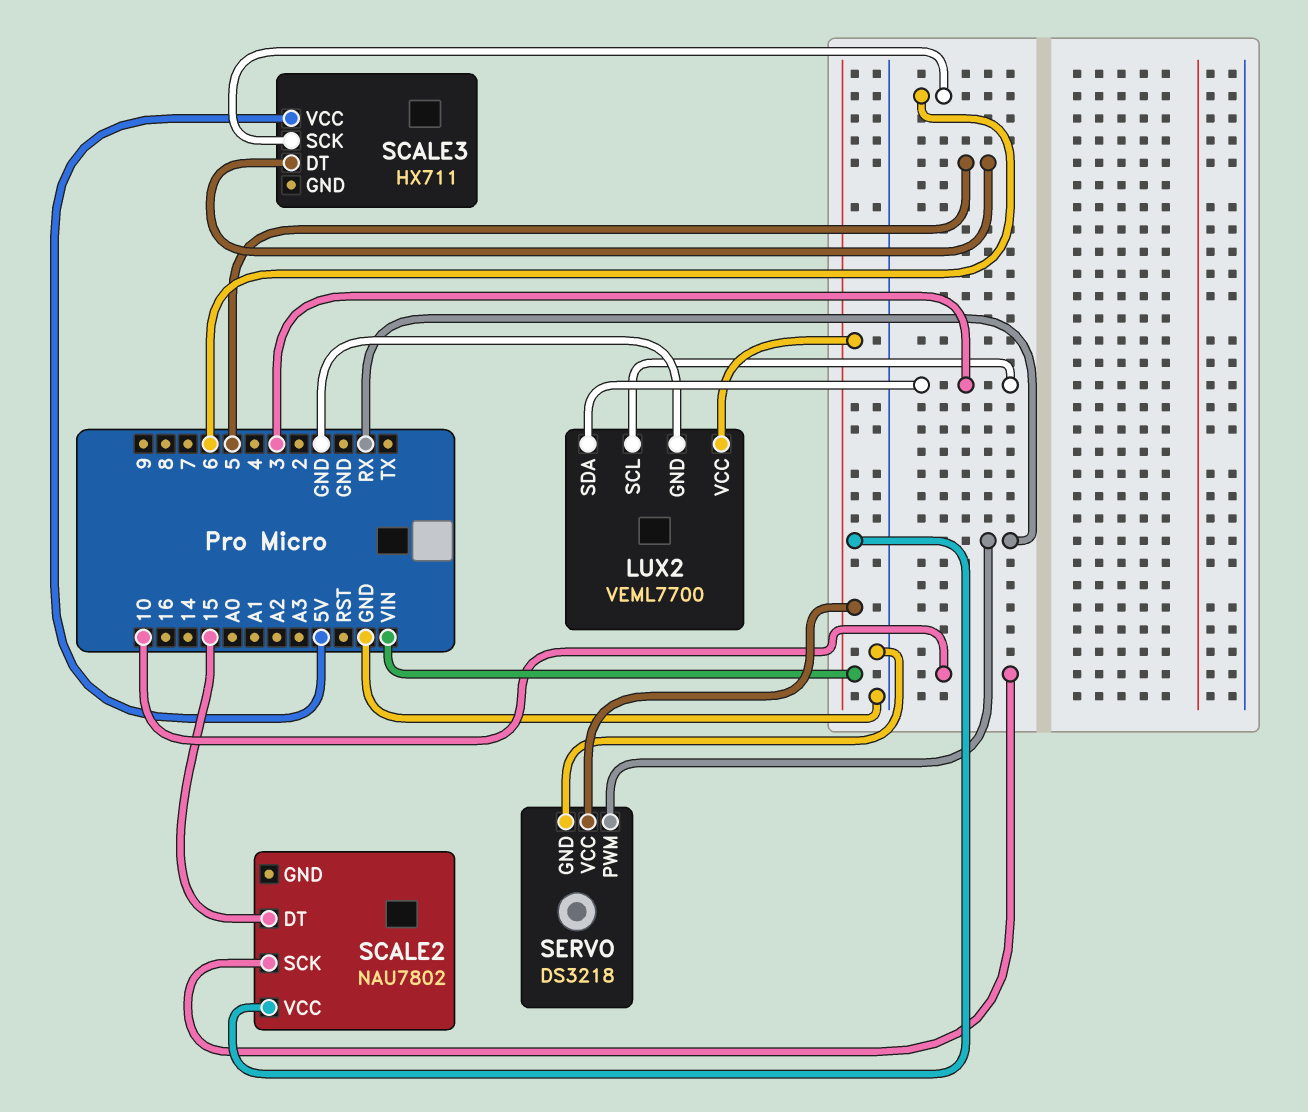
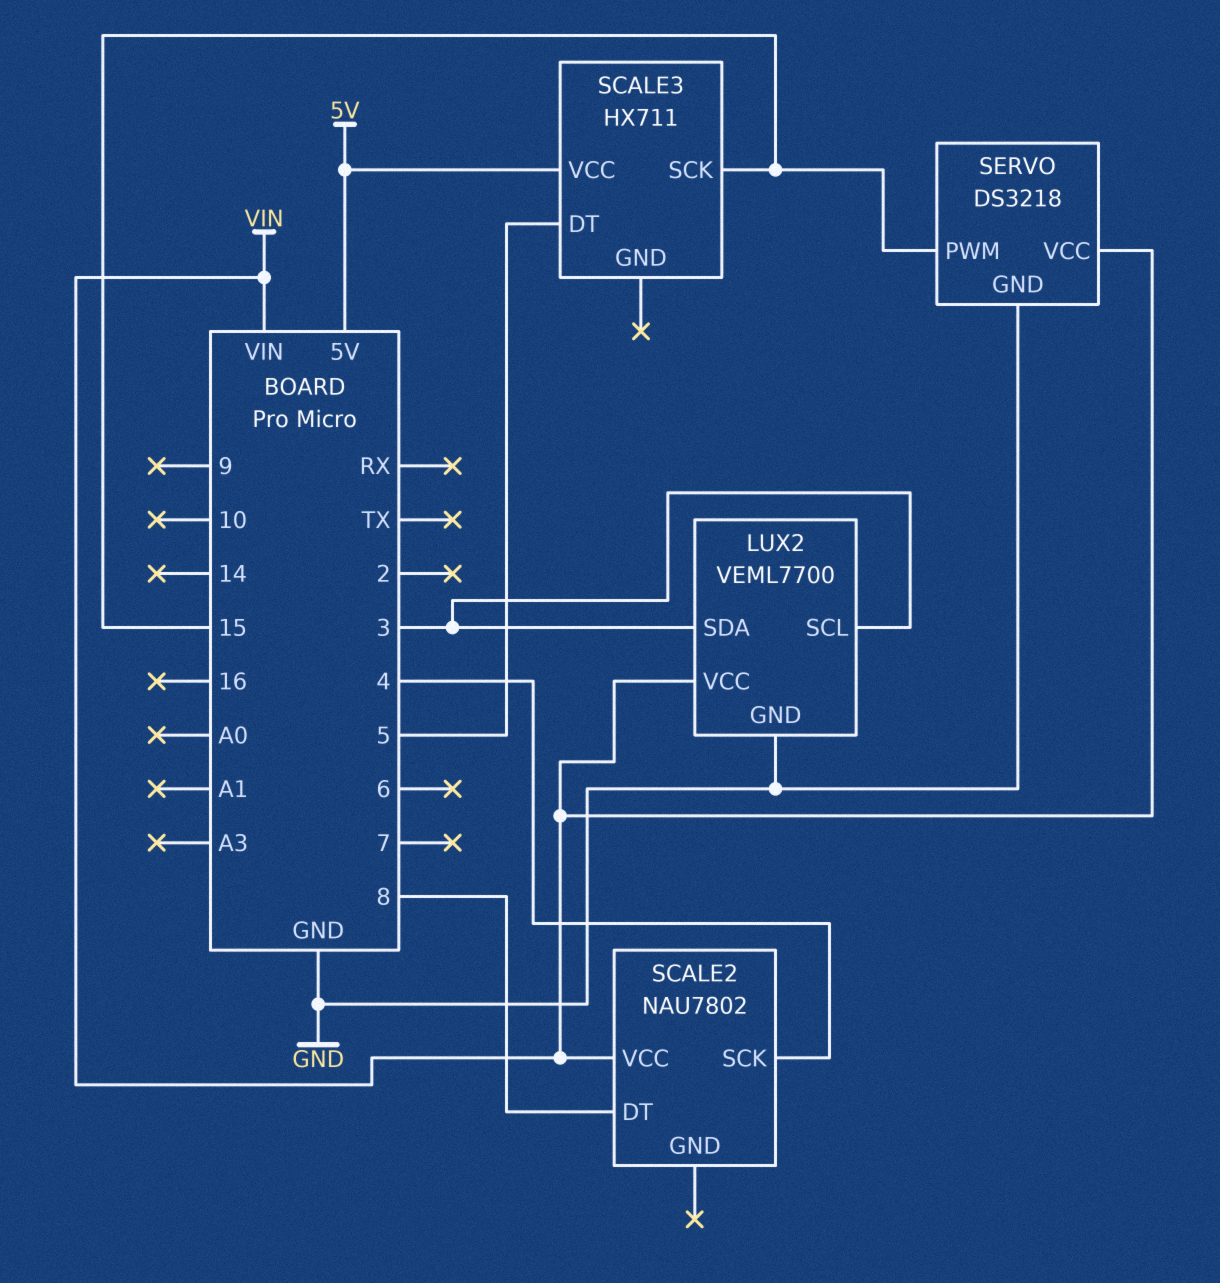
SCALE2 pin DT: 15 -> 8
SCALE2 pin SCK: 10 -> 4
SCALE3 pin SCK: 6 -> 15
SERVO pin PWM: RX -> 15

